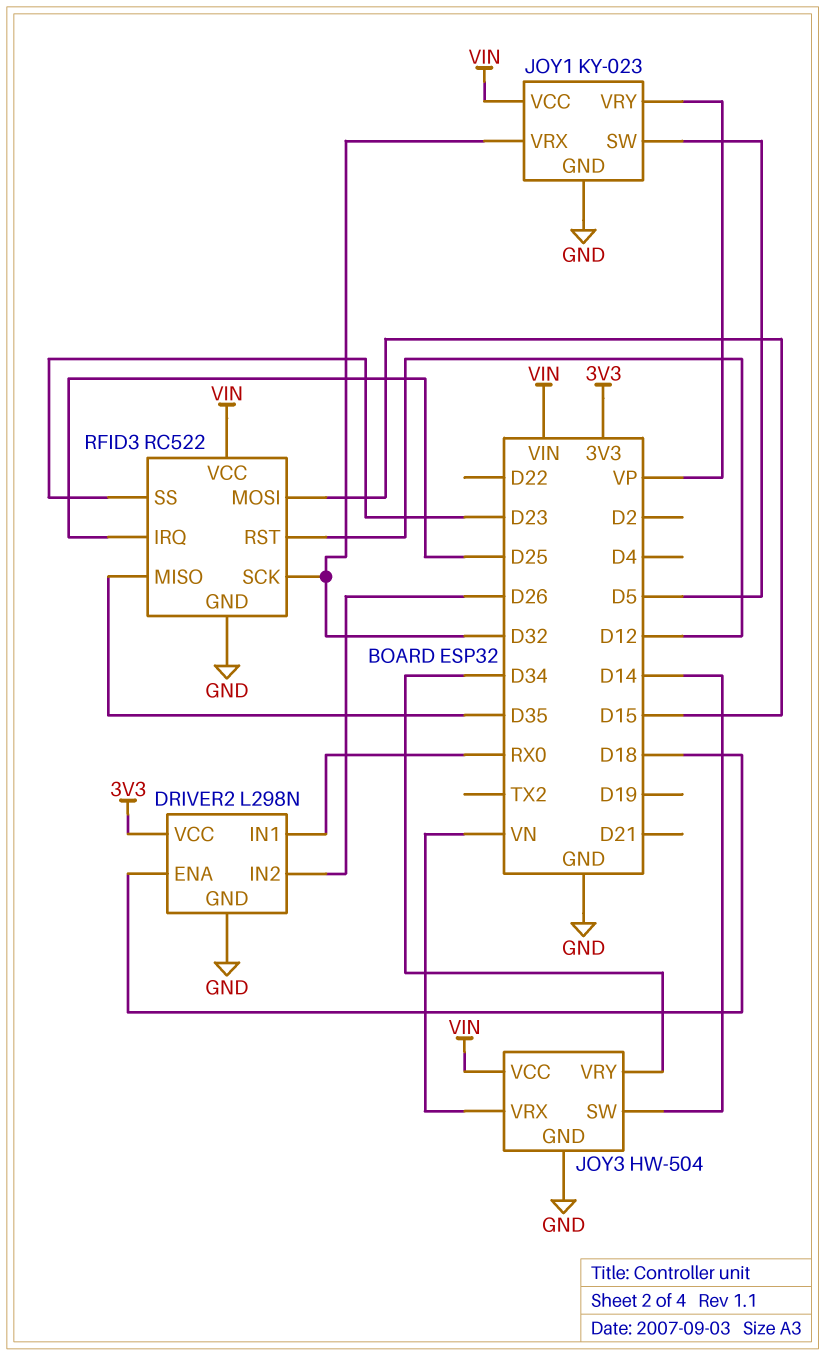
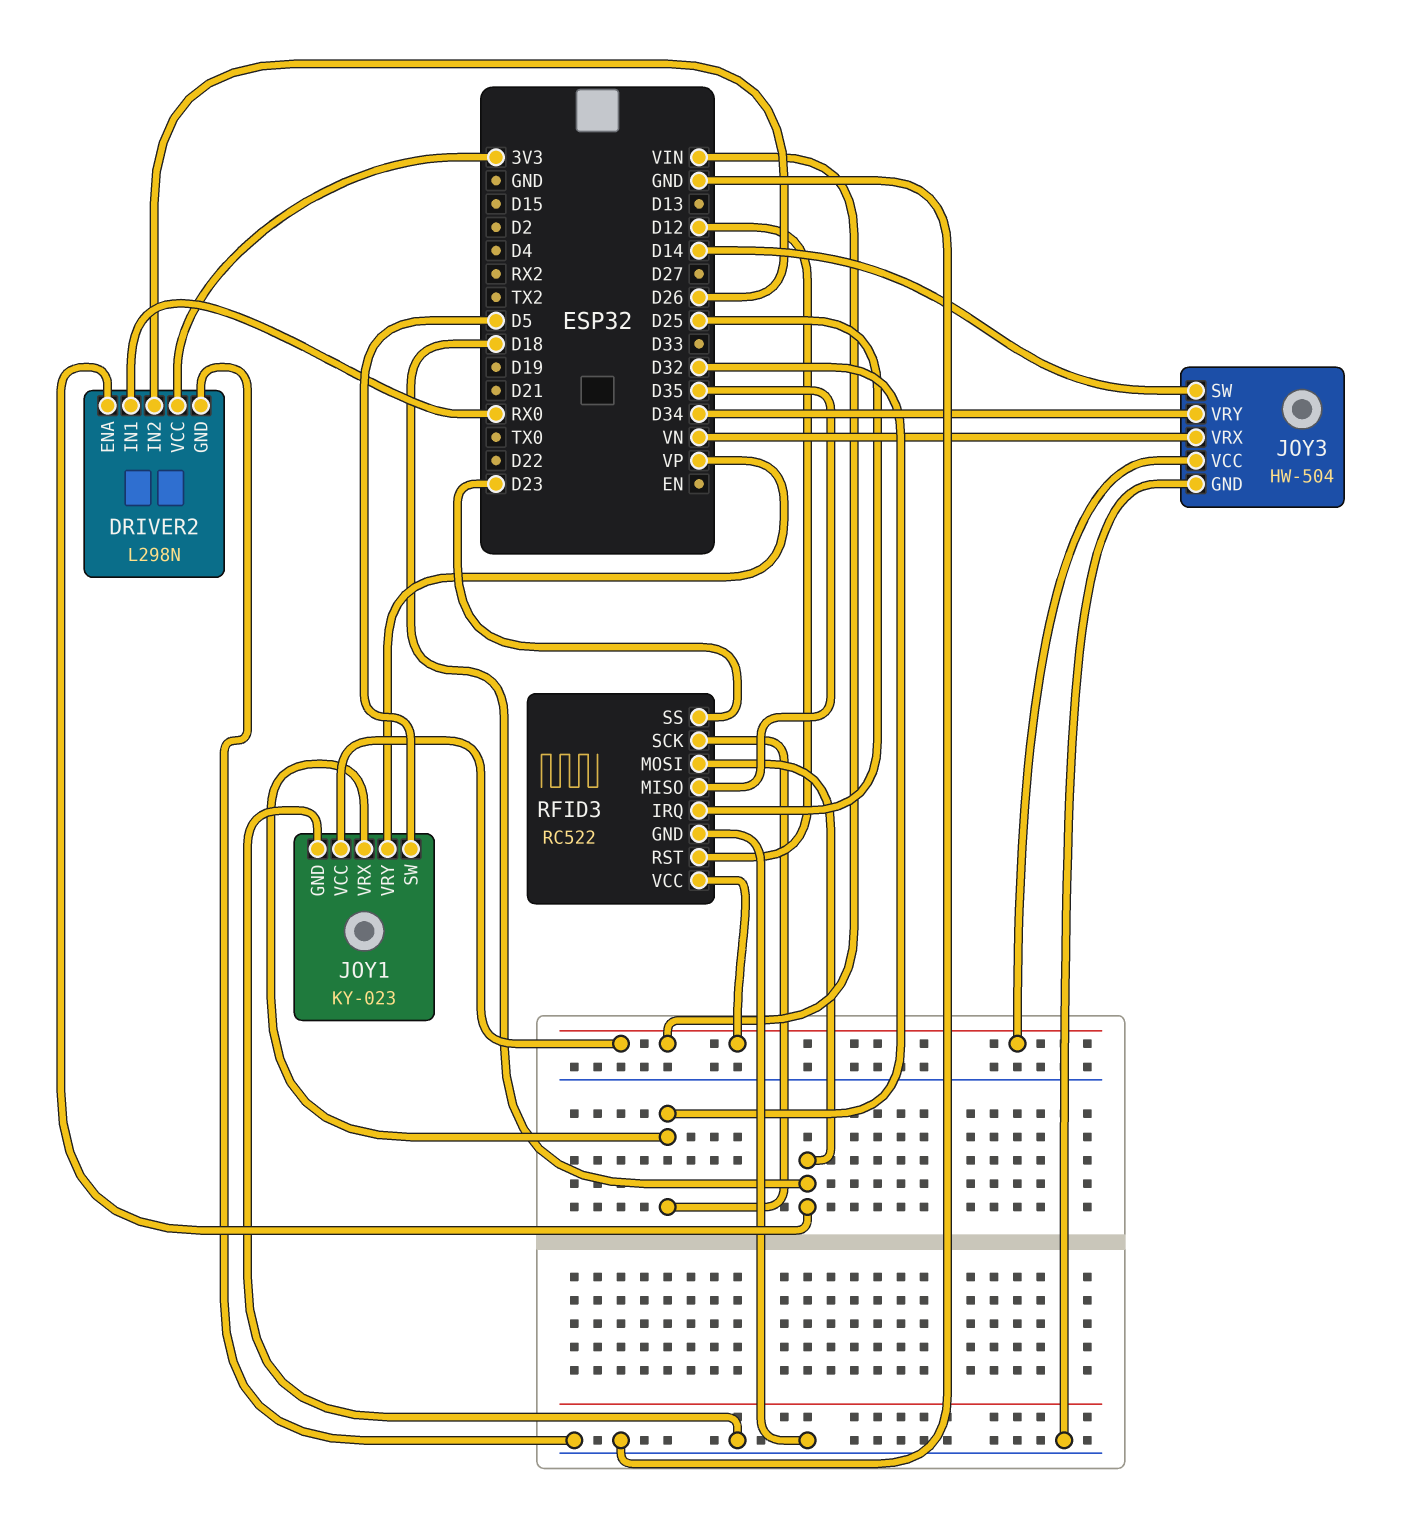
RFID3 pin MOSI: D15 -> D18

